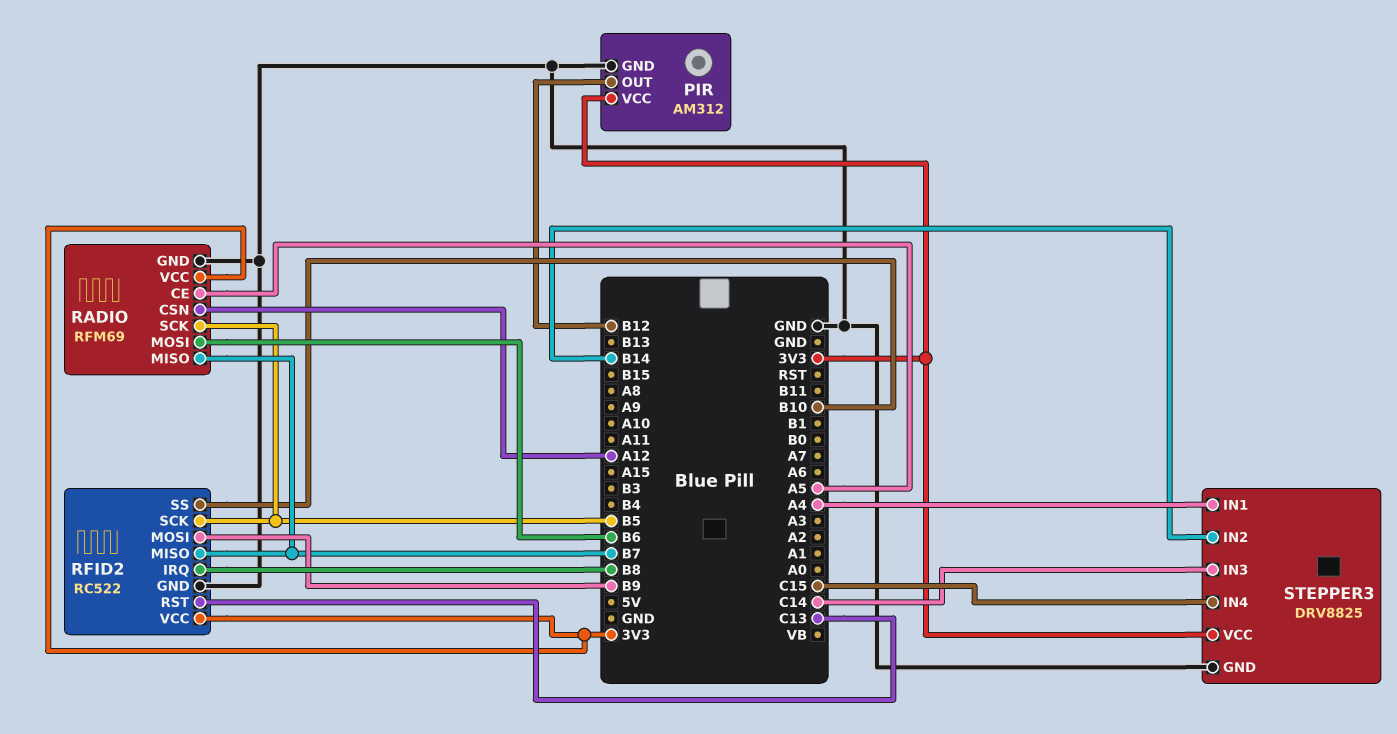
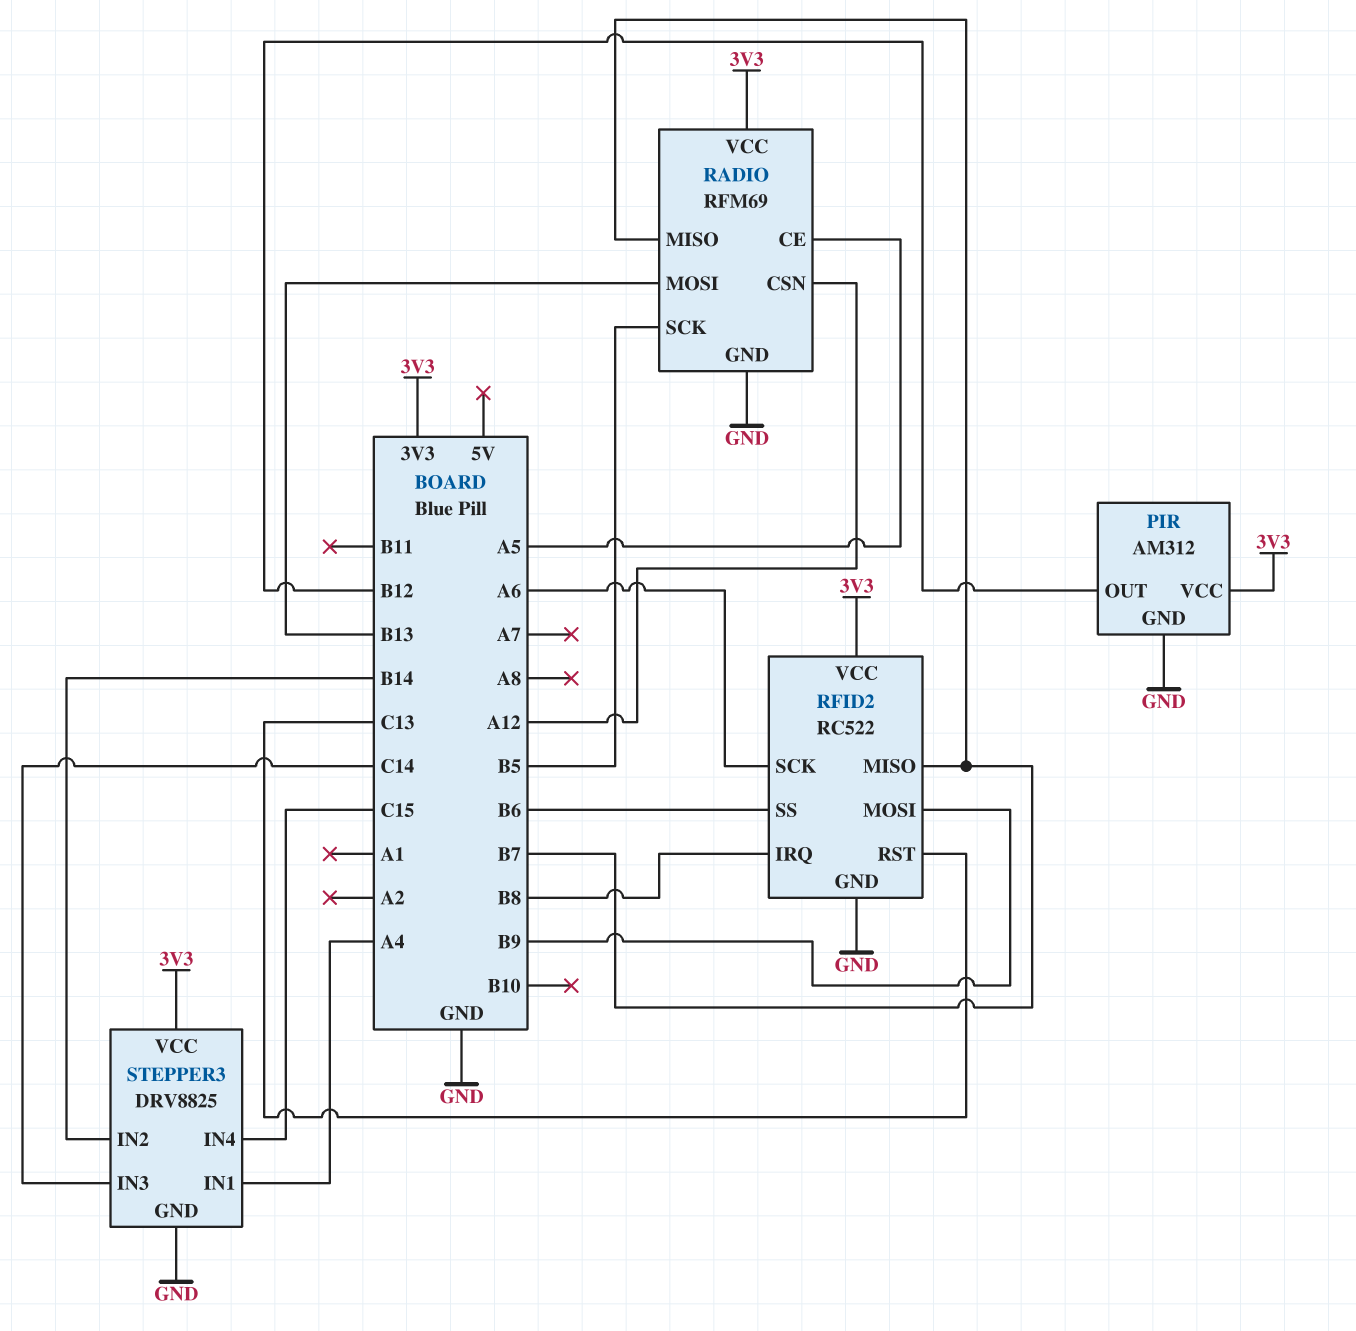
RADIO pin MOSI: B6 -> B13
RFID2 pin SCK: B5 -> A6
RFID2 pin SS: B10 -> B6

